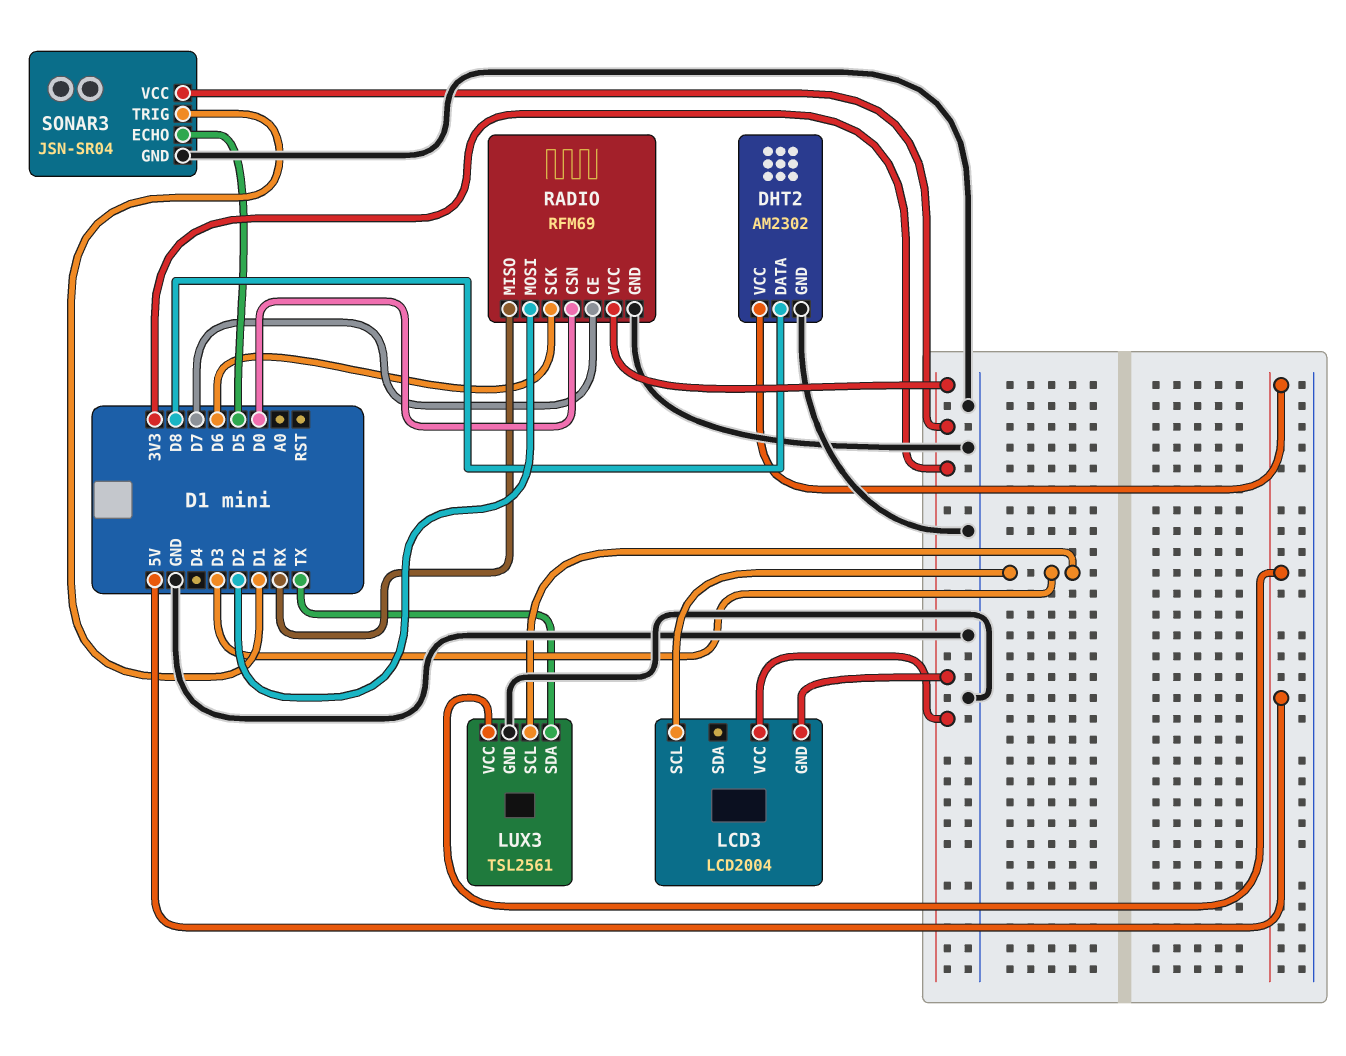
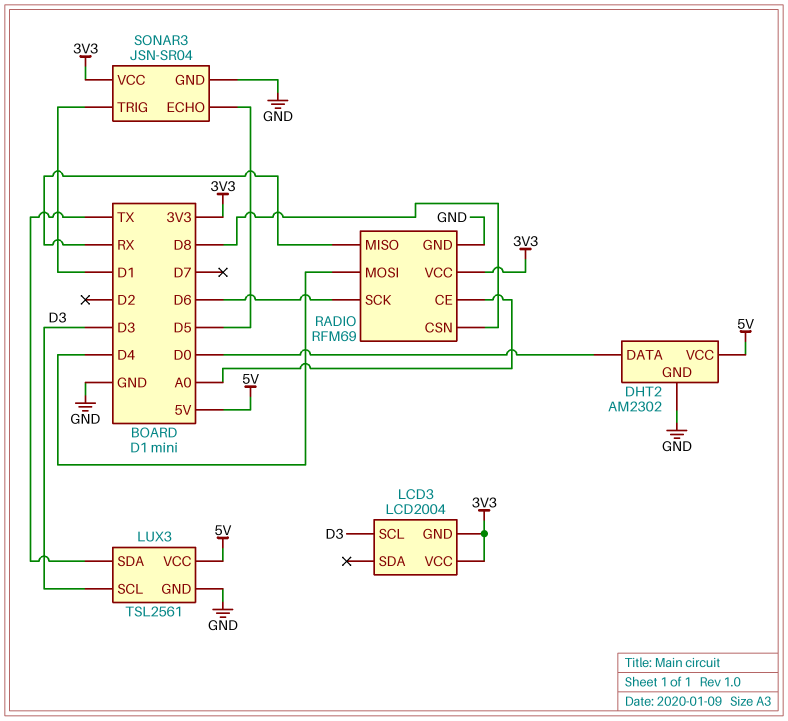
DHT2 pin DATA: D8 -> D0
RADIO pin CE: D7 -> A0
RADIO pin CSN: D0 -> D8
RADIO pin MOSI: D2 -> D4

